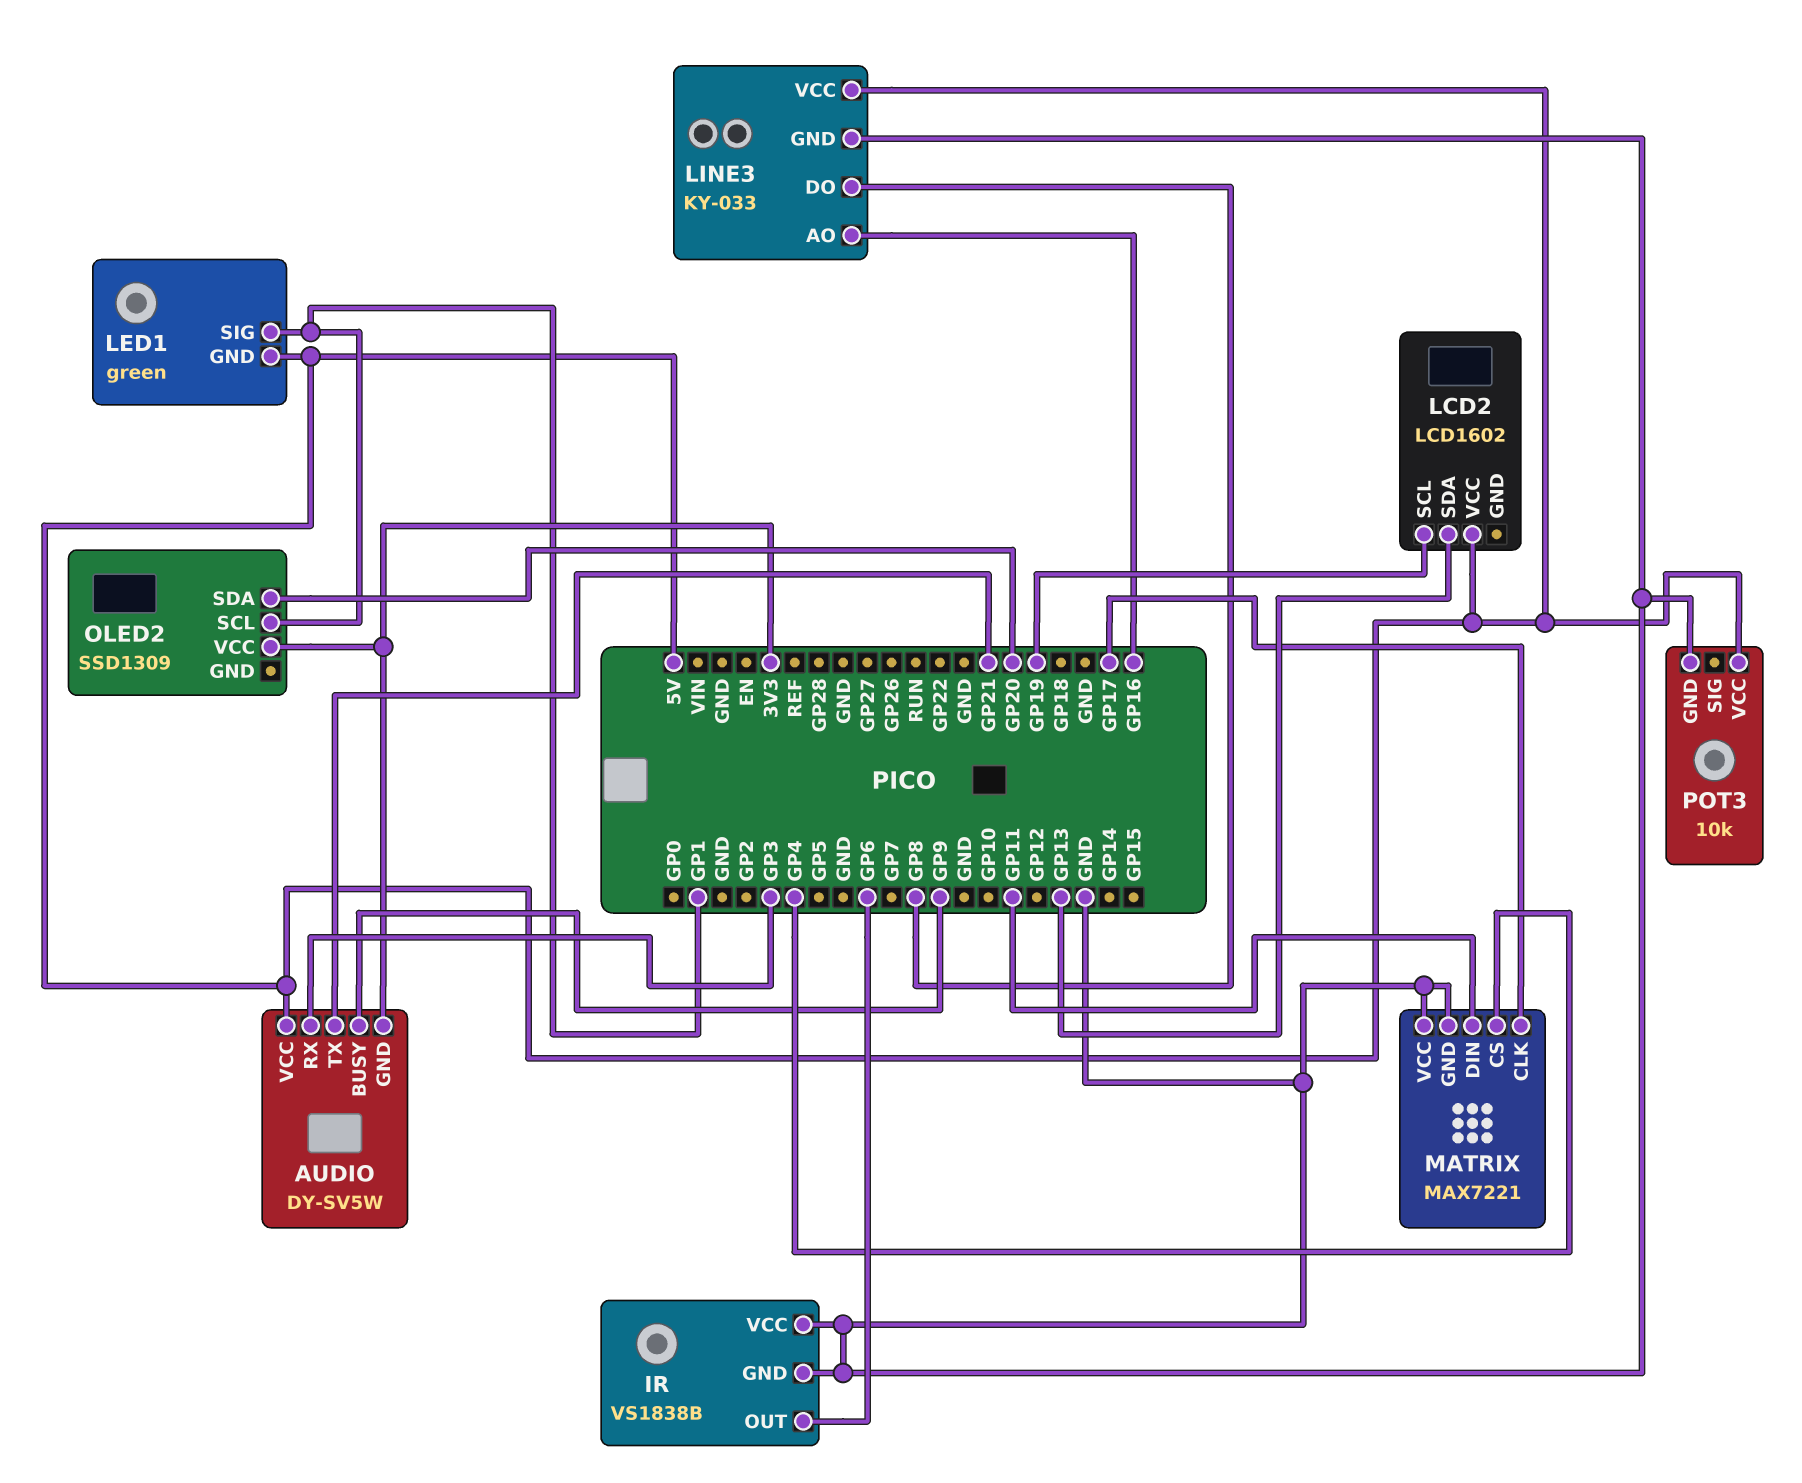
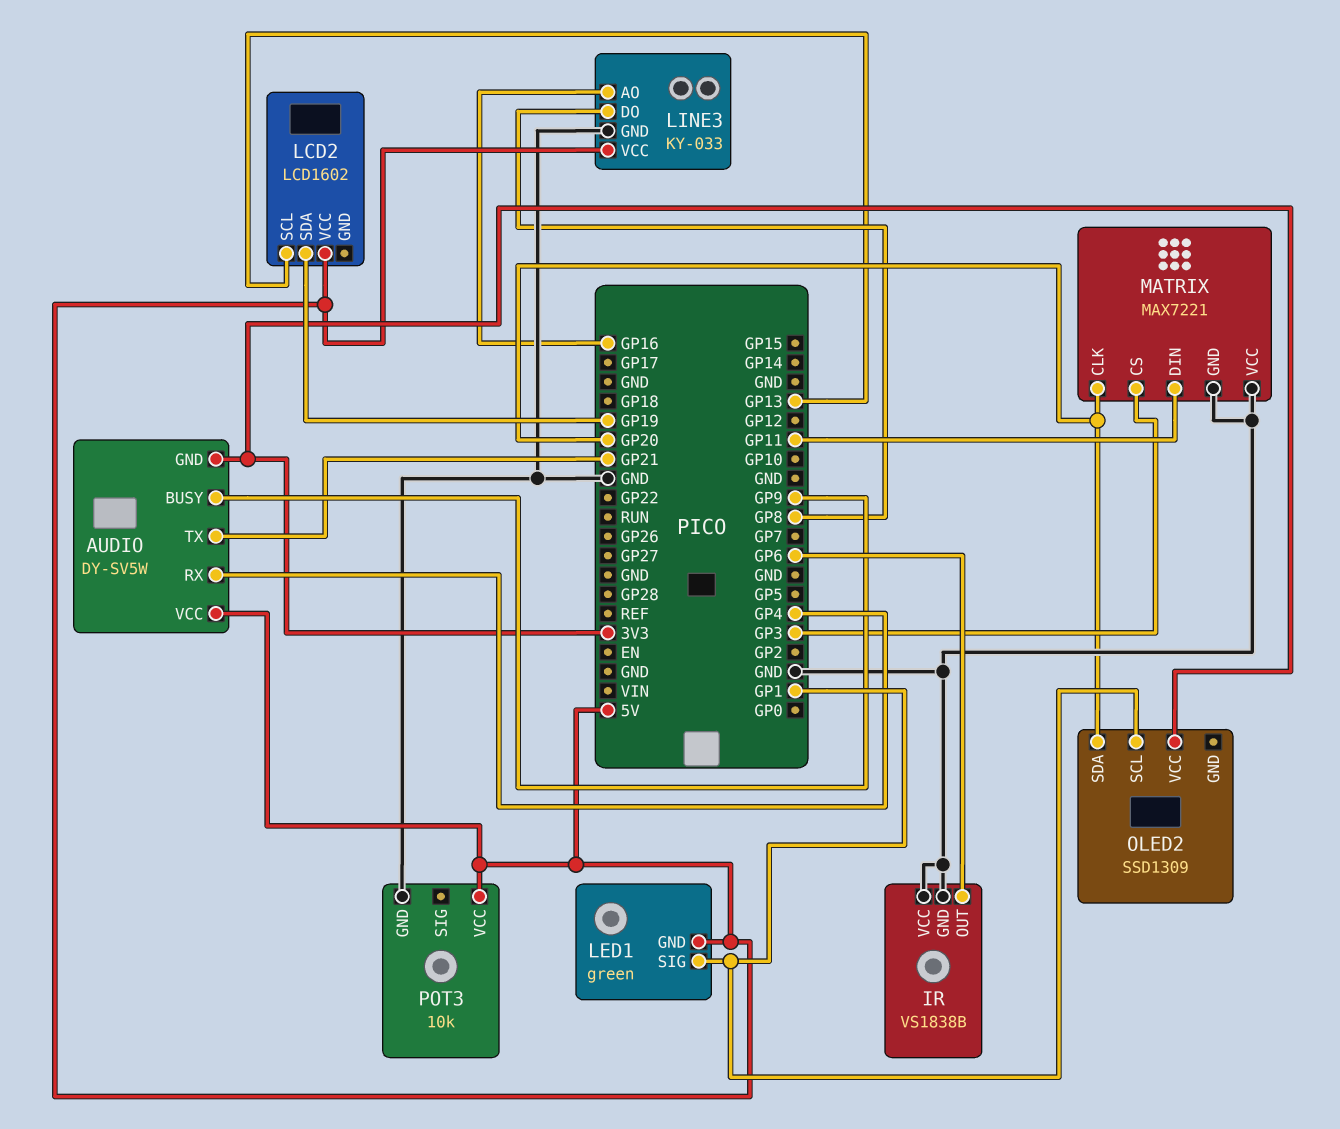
AUDIO pin RX: GP3 -> GP4
LCD2 pin SCL: GP19 -> GP13
LCD2 pin SDA: GP13 -> GP19
MATRIX pin CLK: GP17 -> GP20
MATRIX pin CS: GP4 -> GP3

